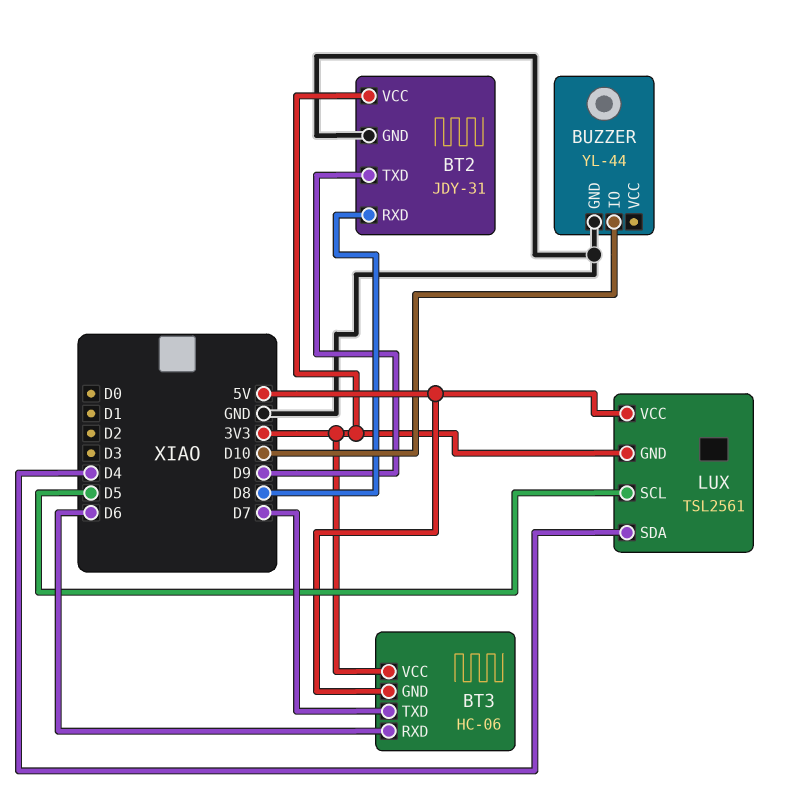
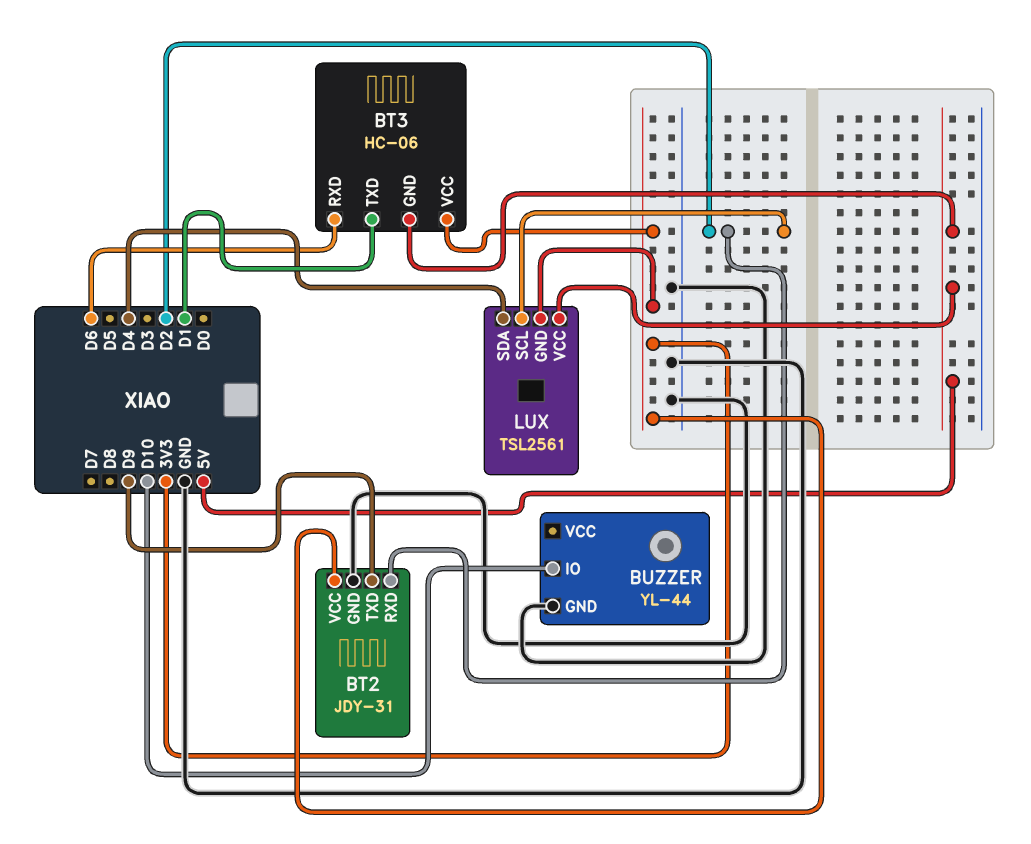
BT2 pin RXD: D8 -> D2
BT3 pin TXD: D7 -> D1
LUX pin SCL: D5 -> D2

